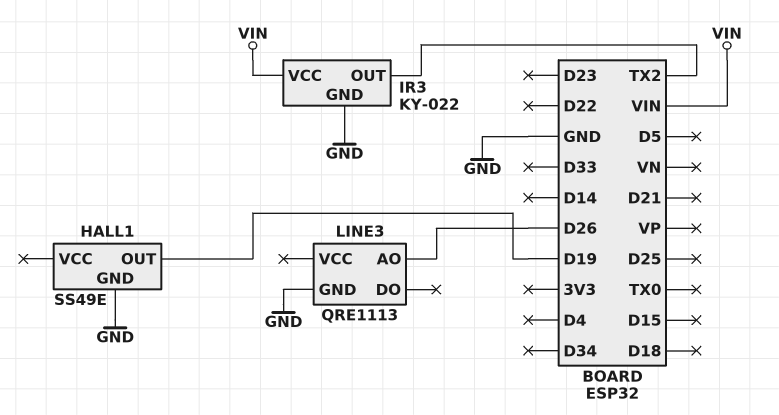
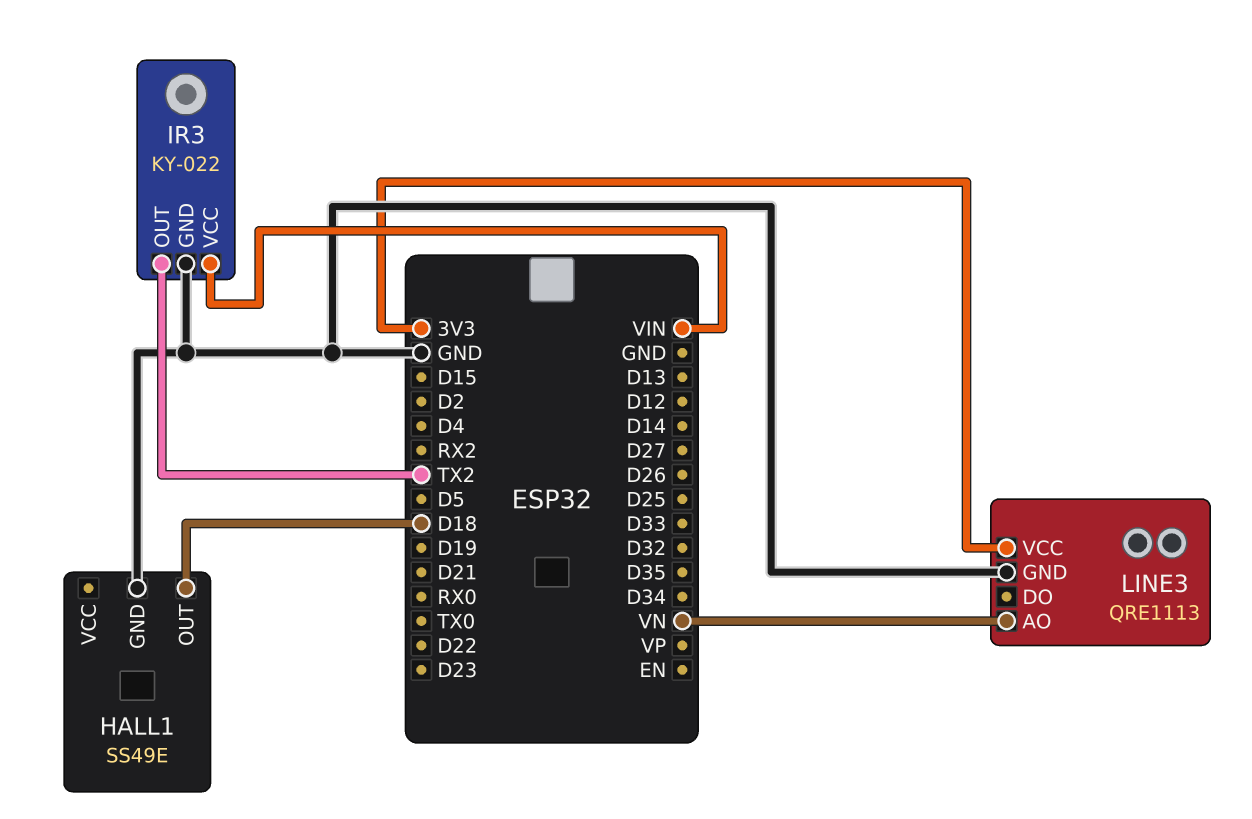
HALL1 pin OUT: D19 -> D18
LINE3 pin AO: D26 -> VN
LINE3 pin VCC: none -> 3V3

